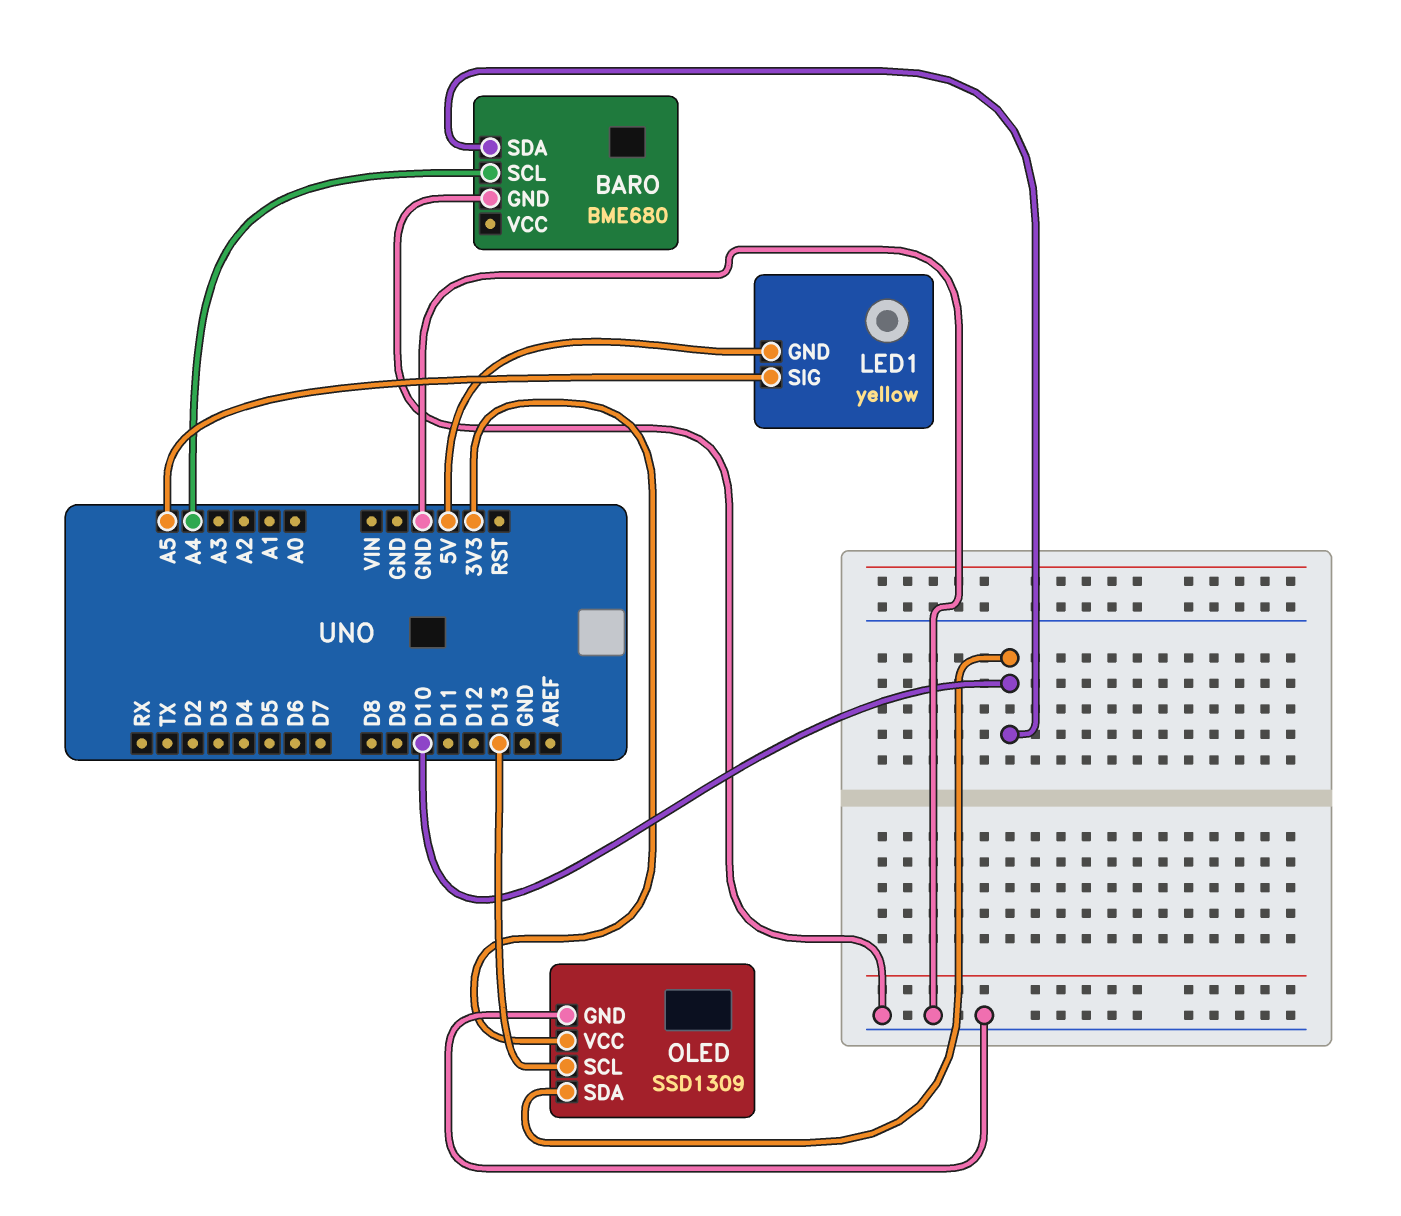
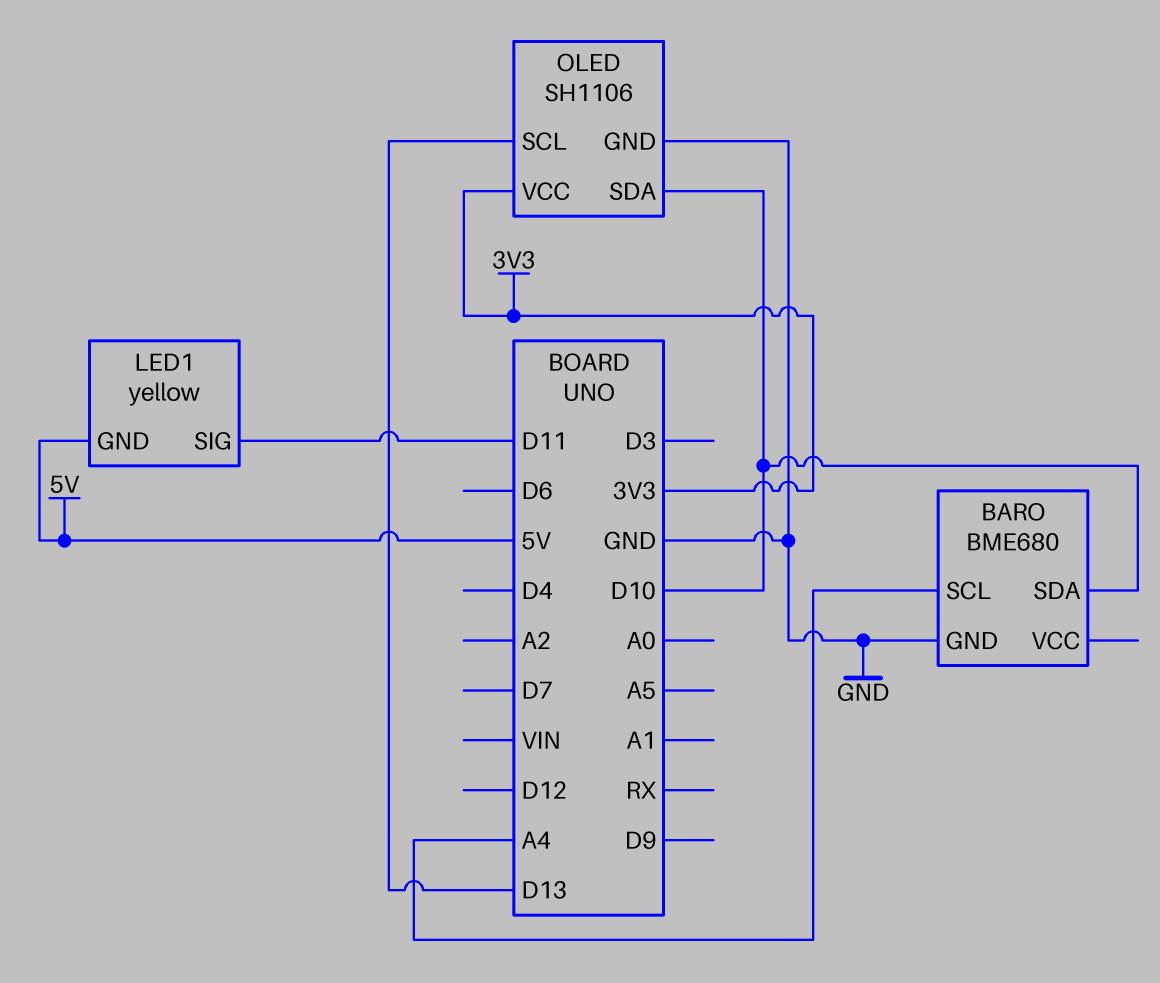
LED1 pin SIG: A5 -> D11
OLED: SSD1309 -> SH1106

